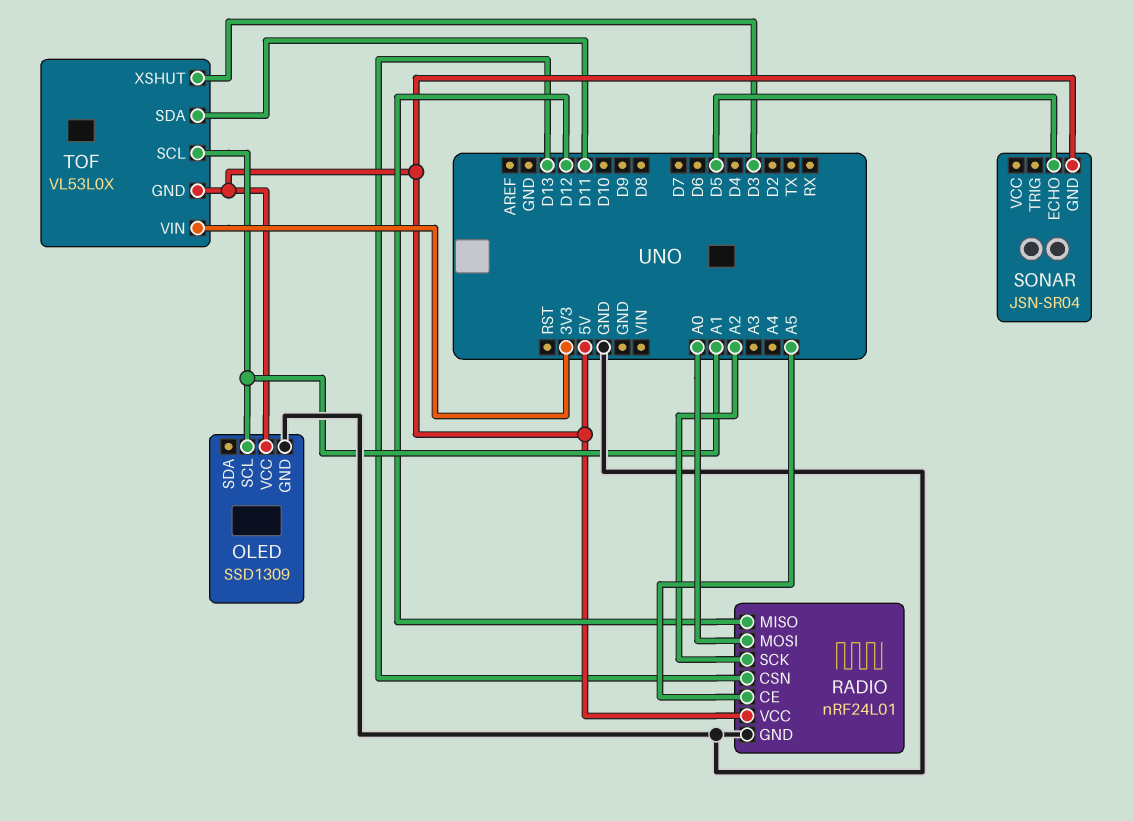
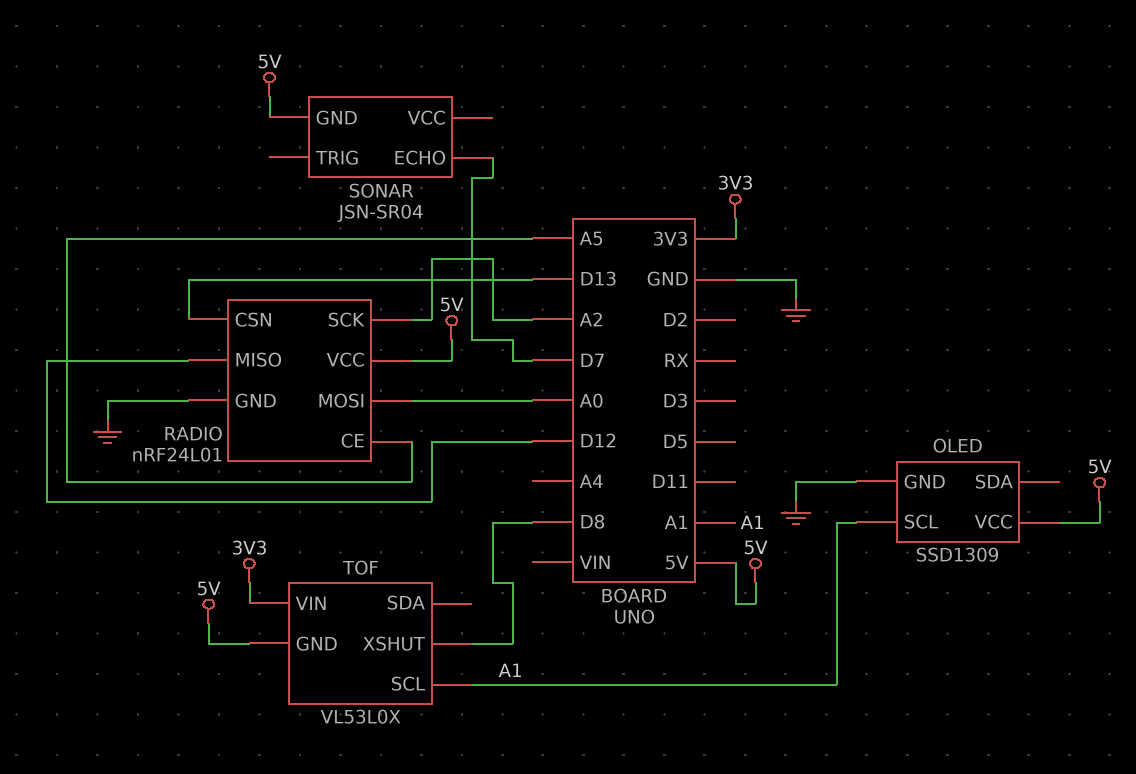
SONAR pin ECHO: D5 -> D7
TOF pin SDA: D11 -> none
TOF pin XSHUT: D3 -> D8

